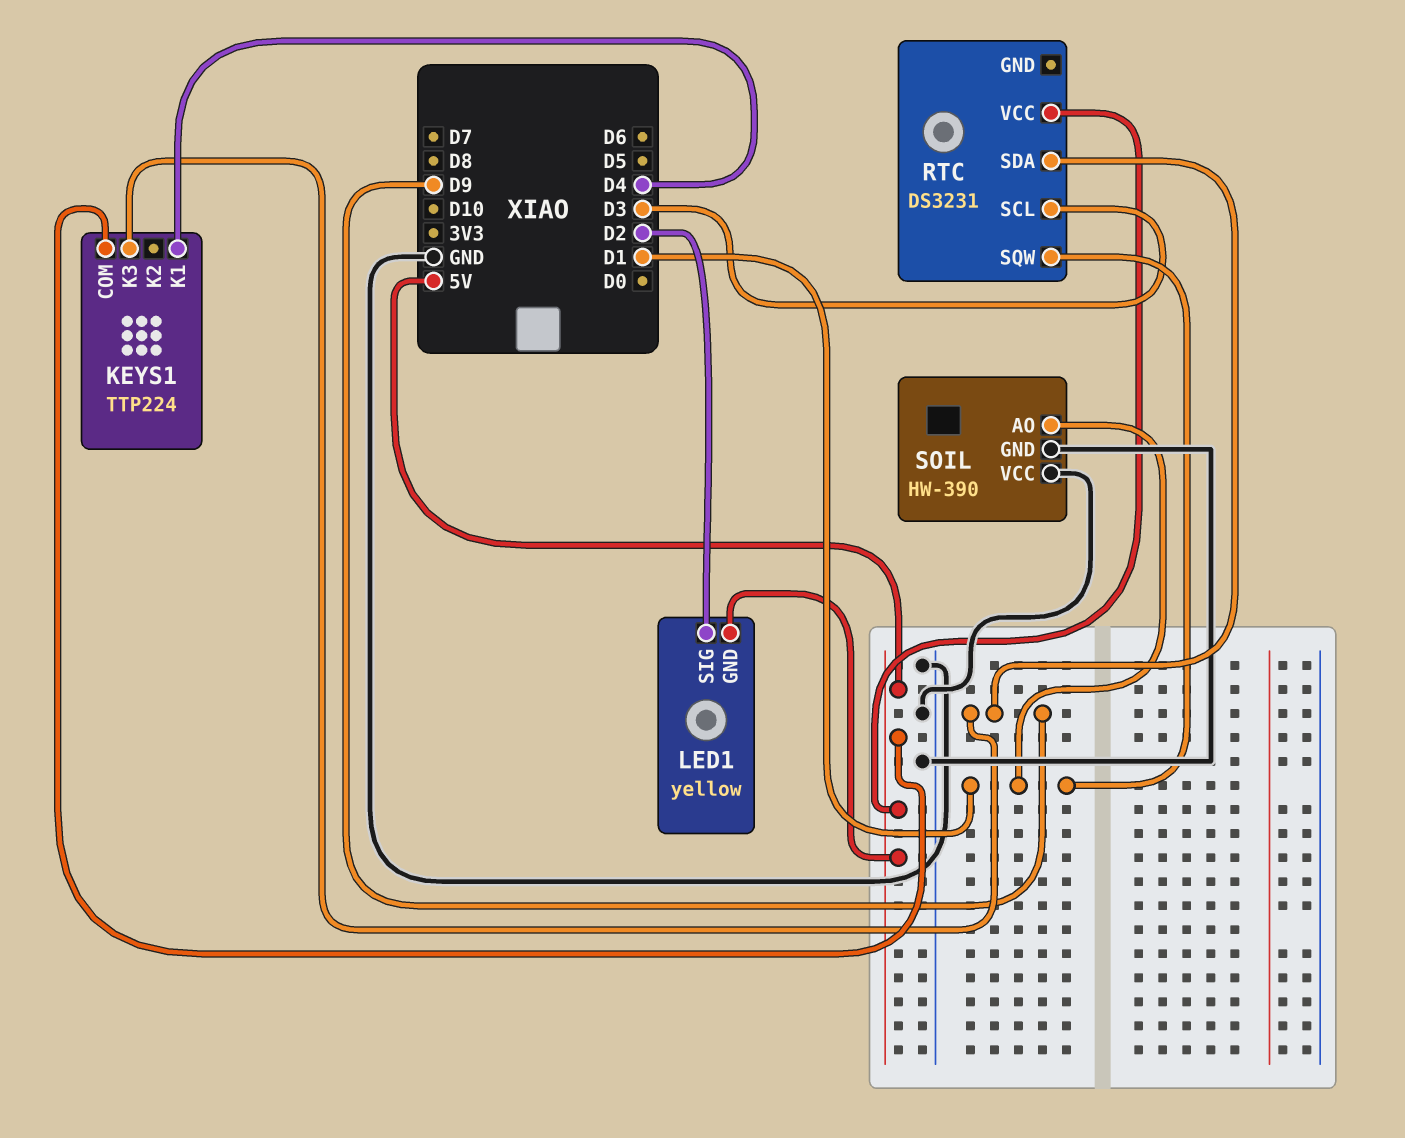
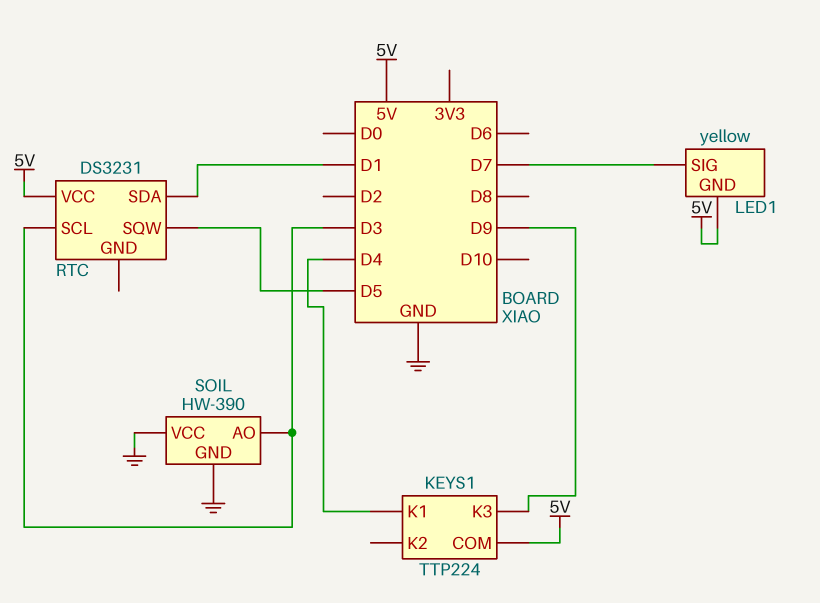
LED1 pin SIG: D2 -> D7
RTC pin SDA: D9 -> D1
RTC pin SQW: D1 -> D5
SOIL pin AO: D1 -> D3

